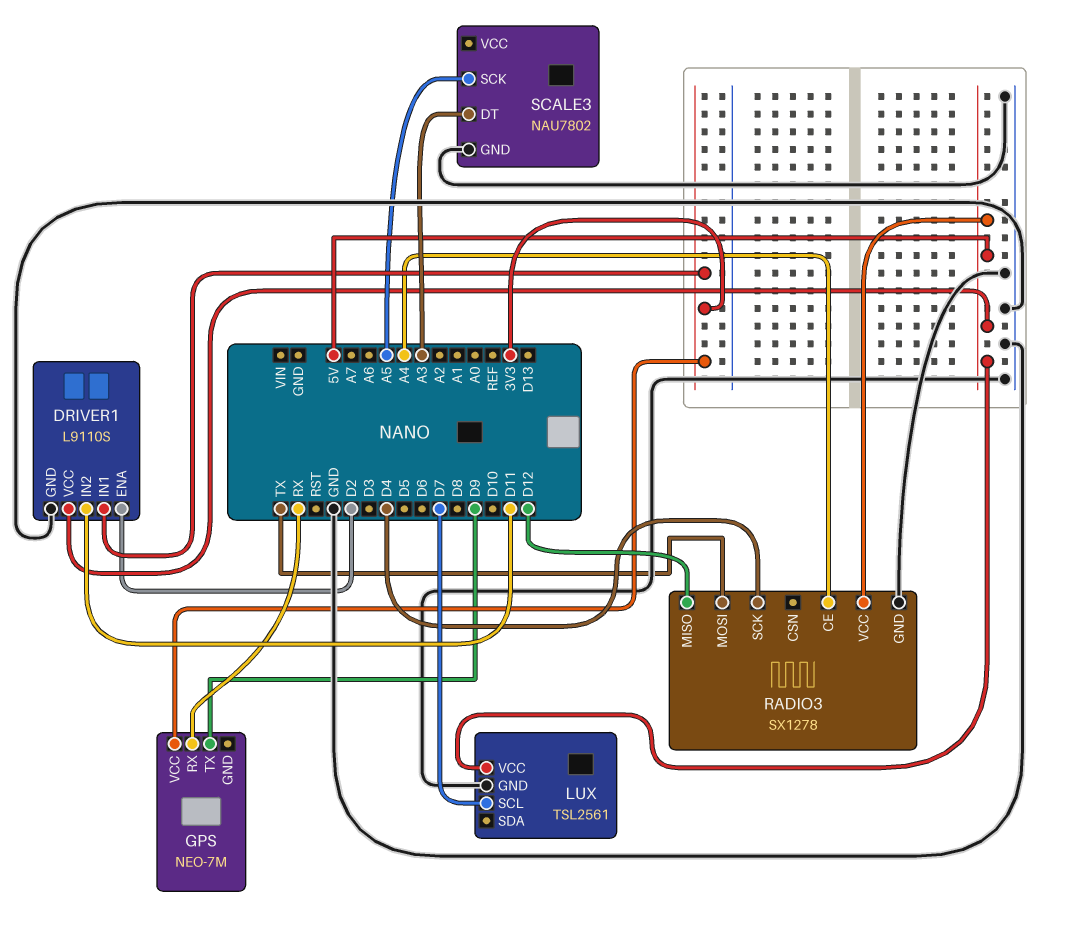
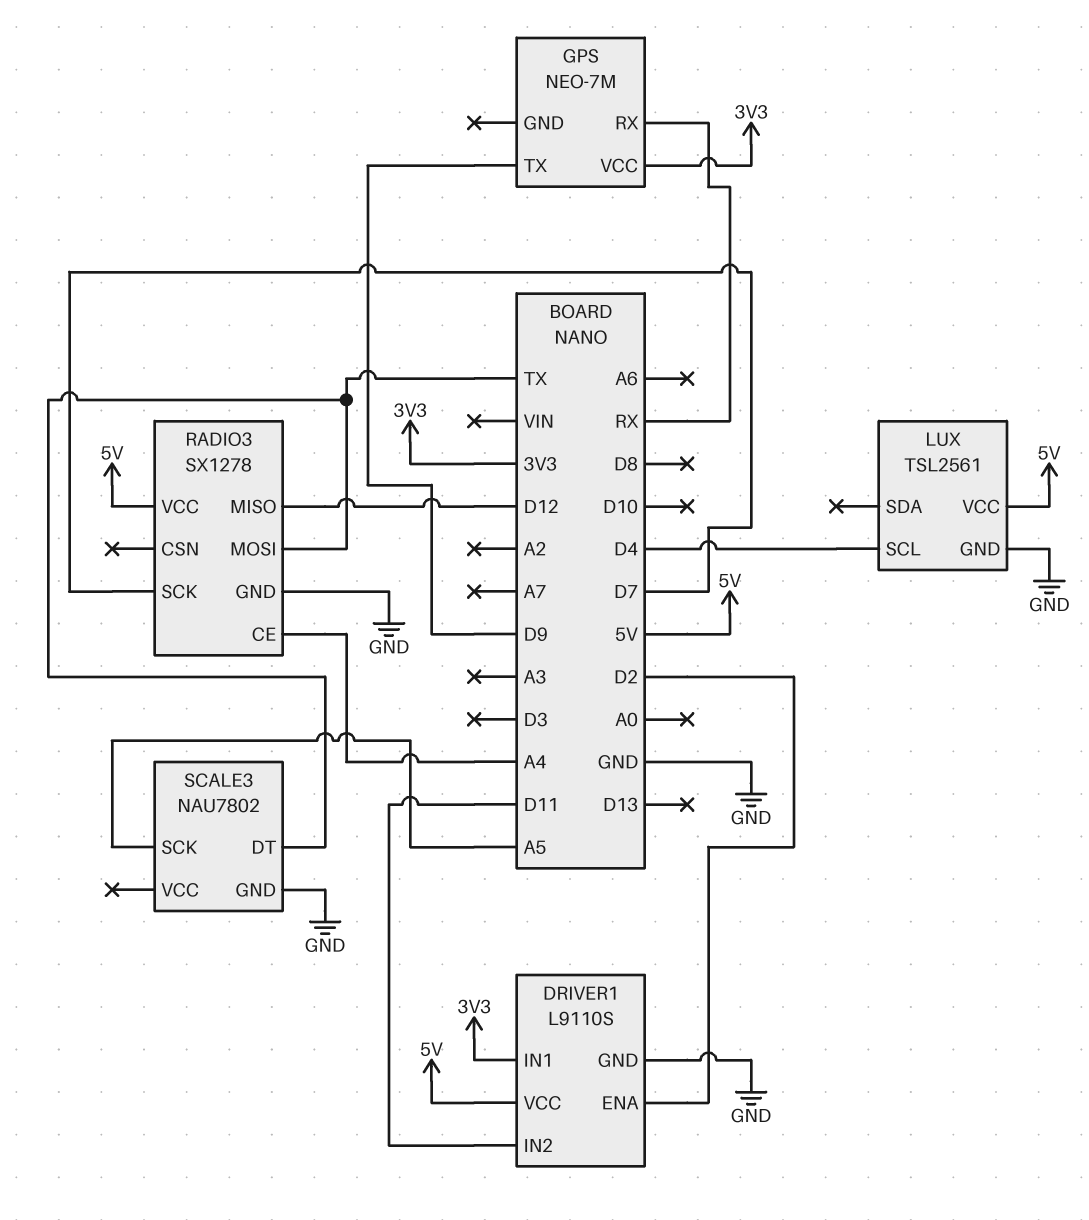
LUX pin SCL: D7 -> D4
RADIO3 pin SCK: D4 -> D7
SCALE3 pin DT: A3 -> TX

